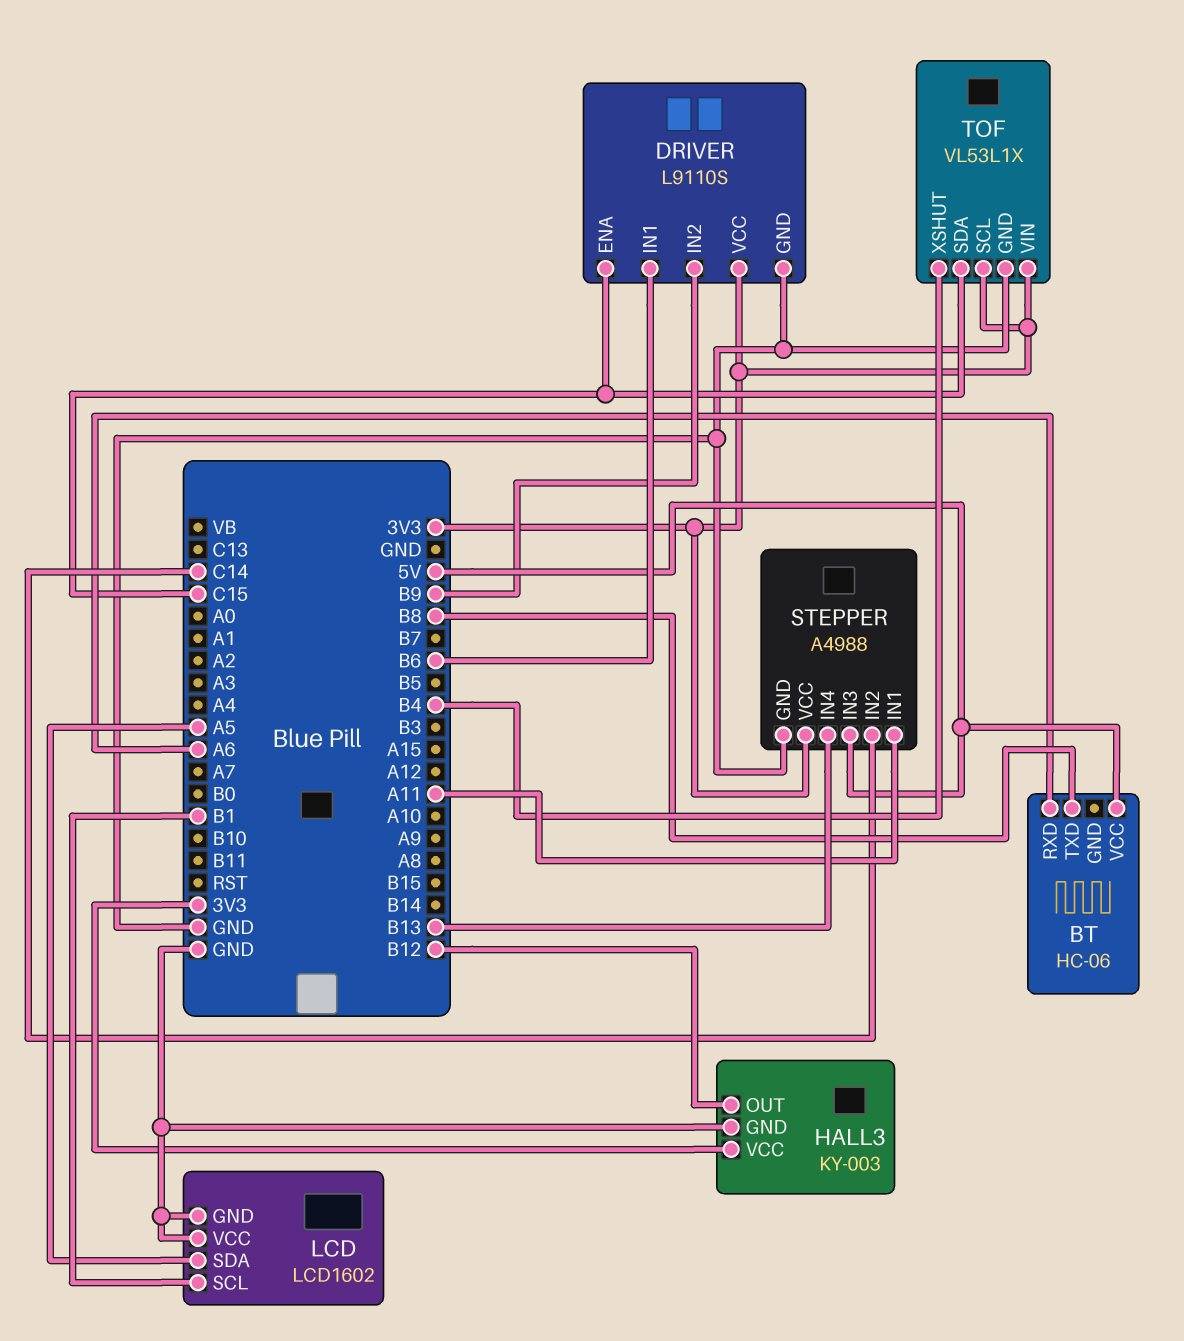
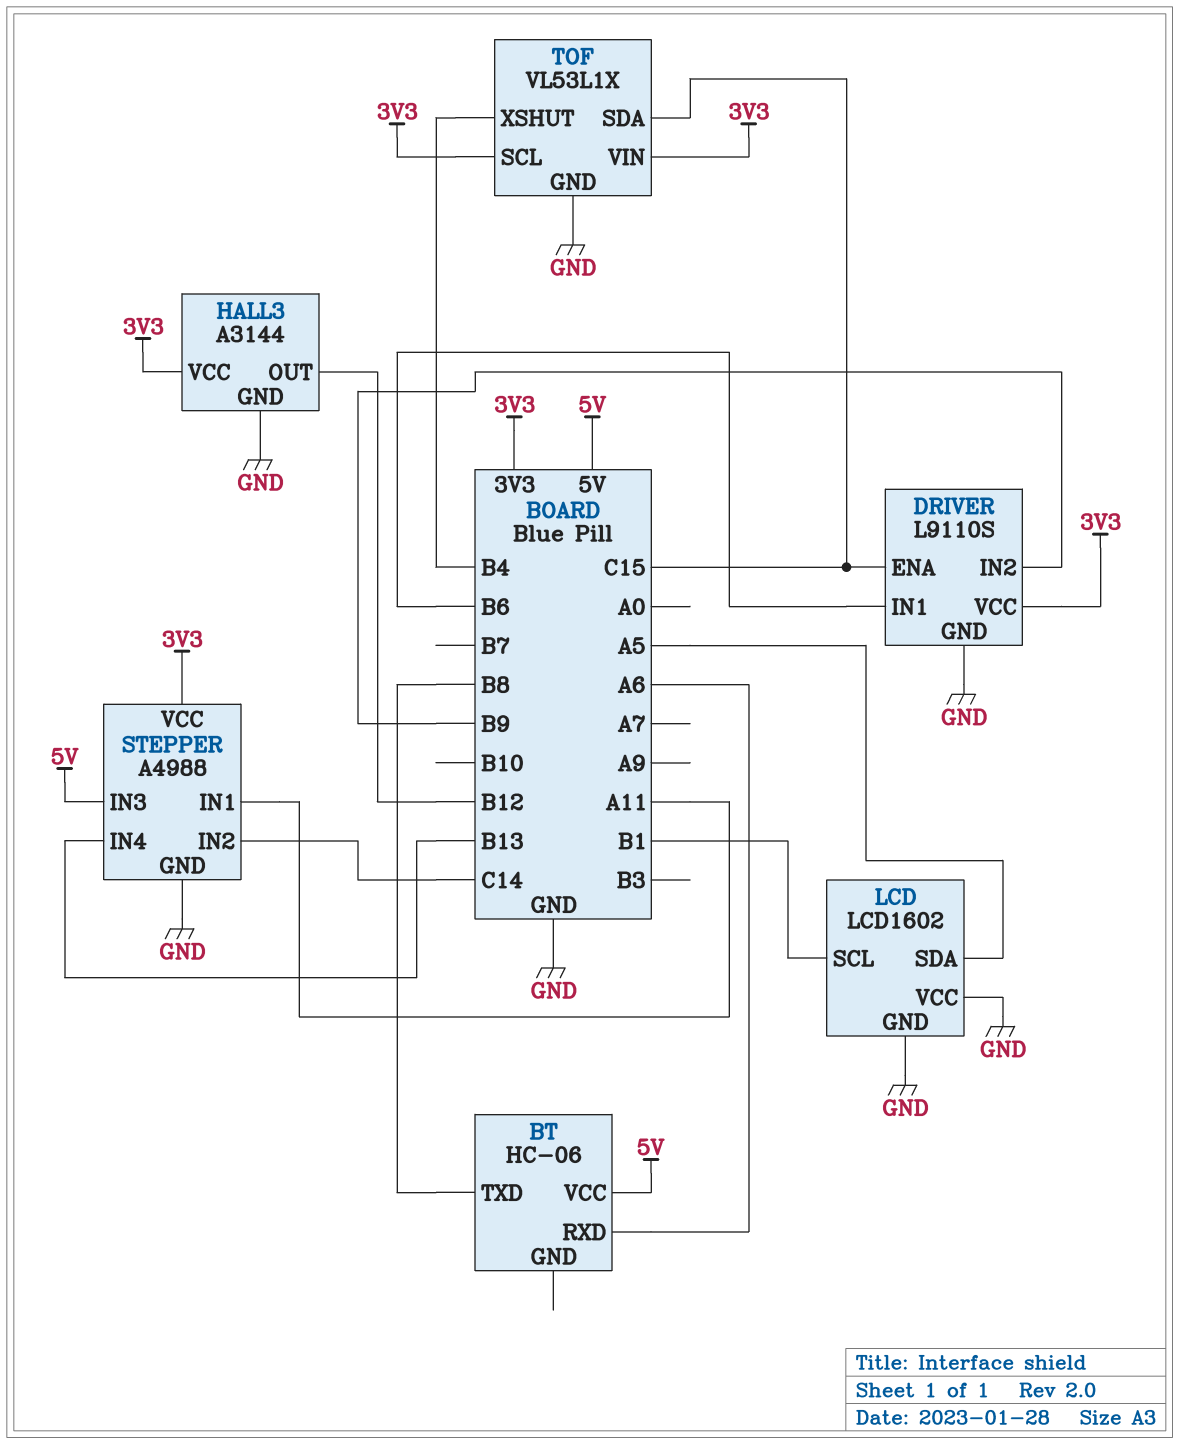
HALL3: KY-003 -> A3144

